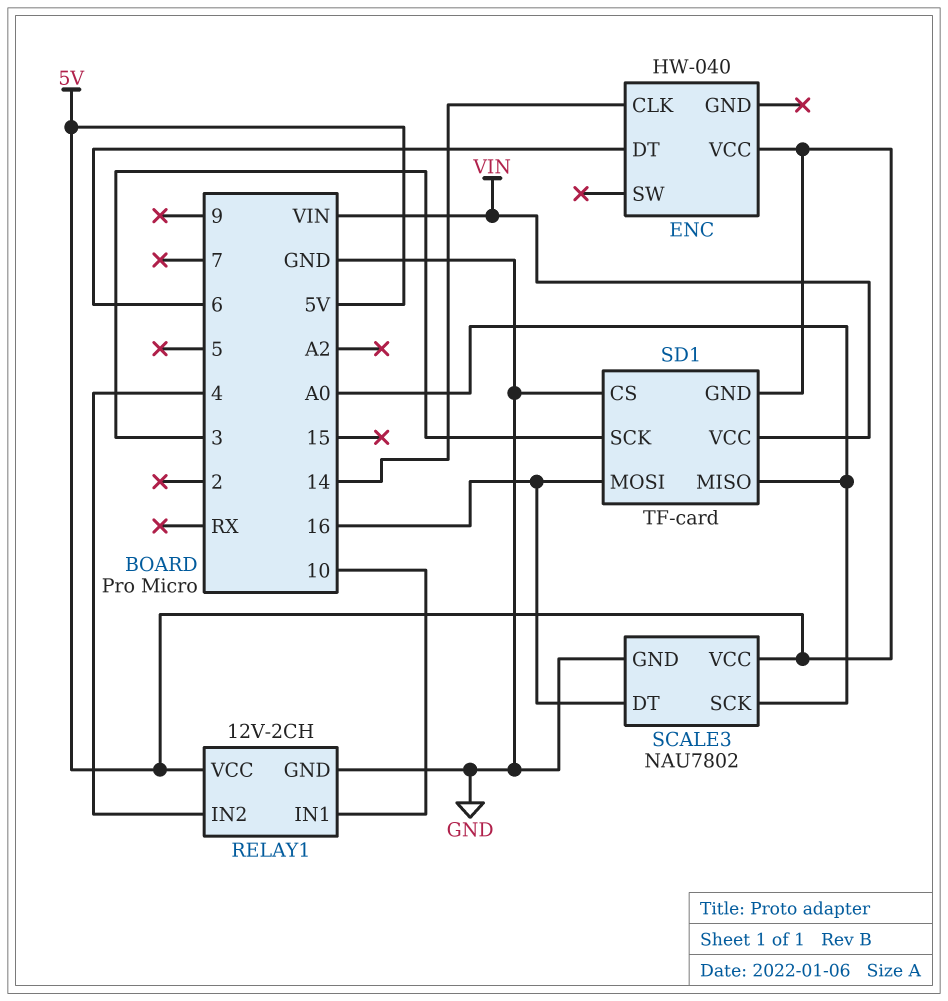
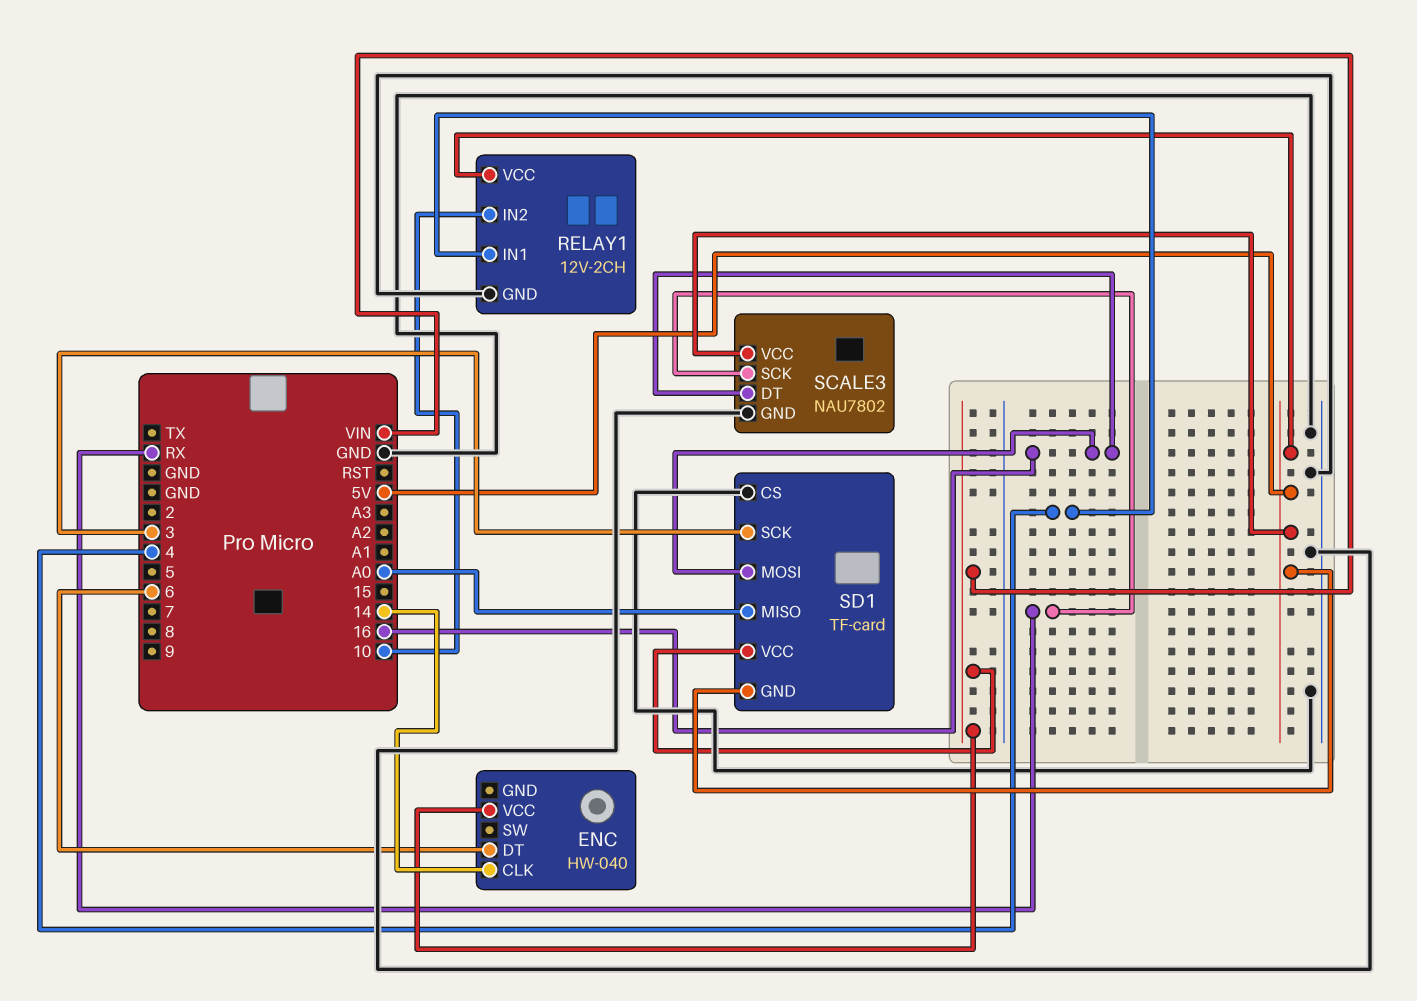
ENC pin VCC: 5V -> VIN
RELAY1 pin IN1: 10 -> 4
RELAY1 pin IN2: 4 -> 10
SCALE3 pin SCK: A0 -> RX

